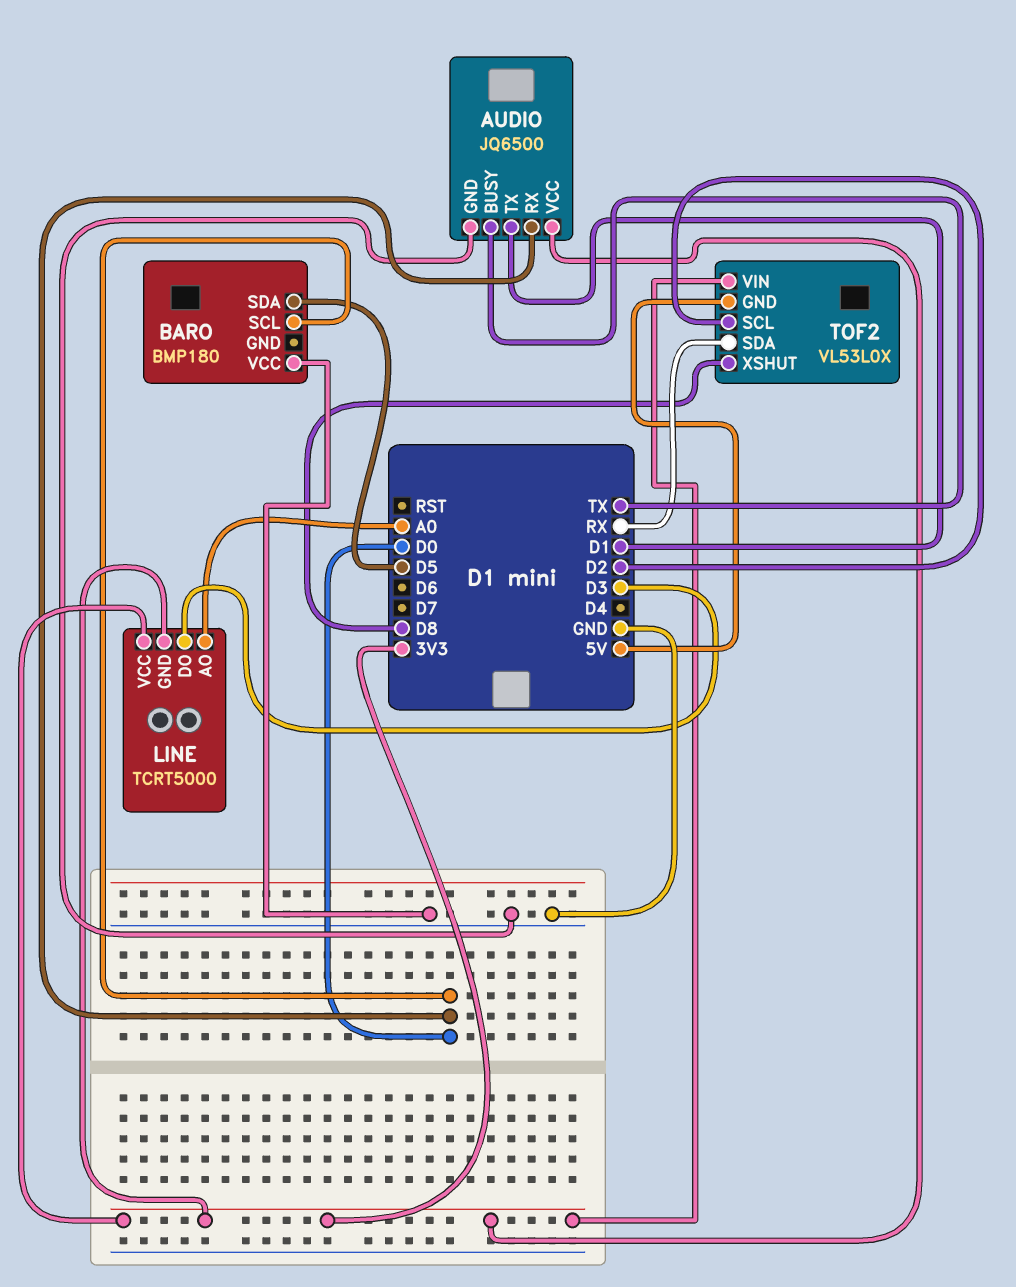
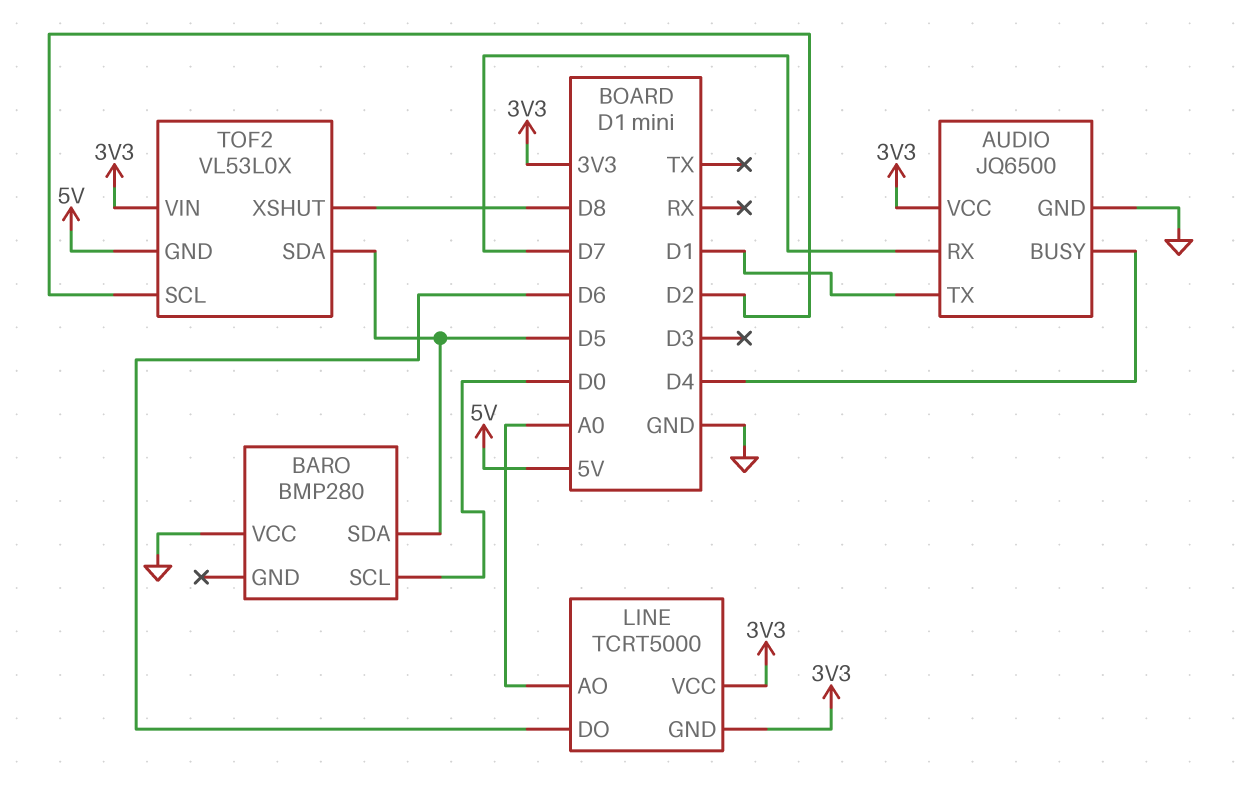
AUDIO pin BUSY: TX -> D4
AUDIO pin RX: D0 -> D7
BARO: BMP180 -> BMP280
LINE pin DO: D3 -> D6
TOF2 pin SDA: RX -> D5

